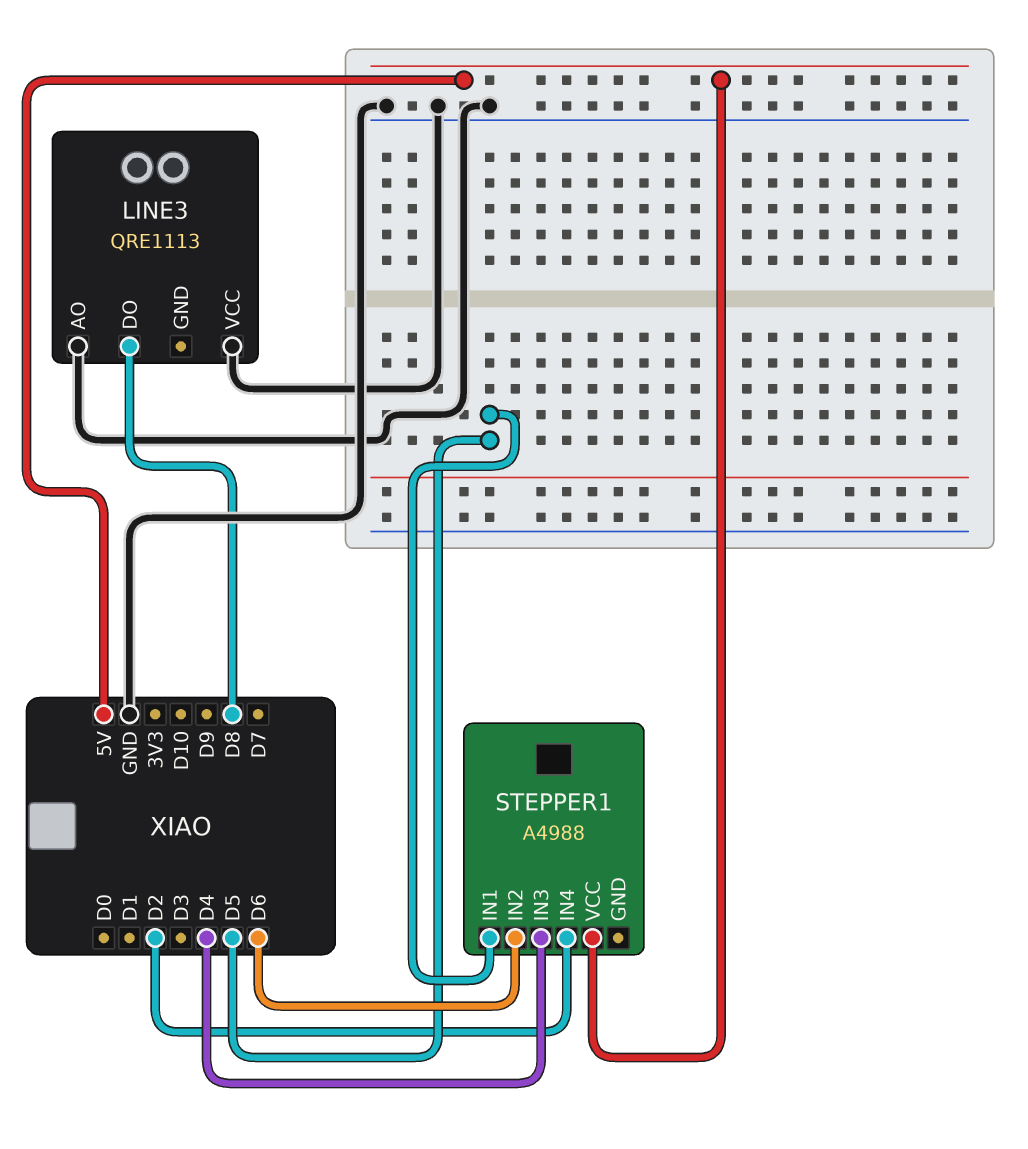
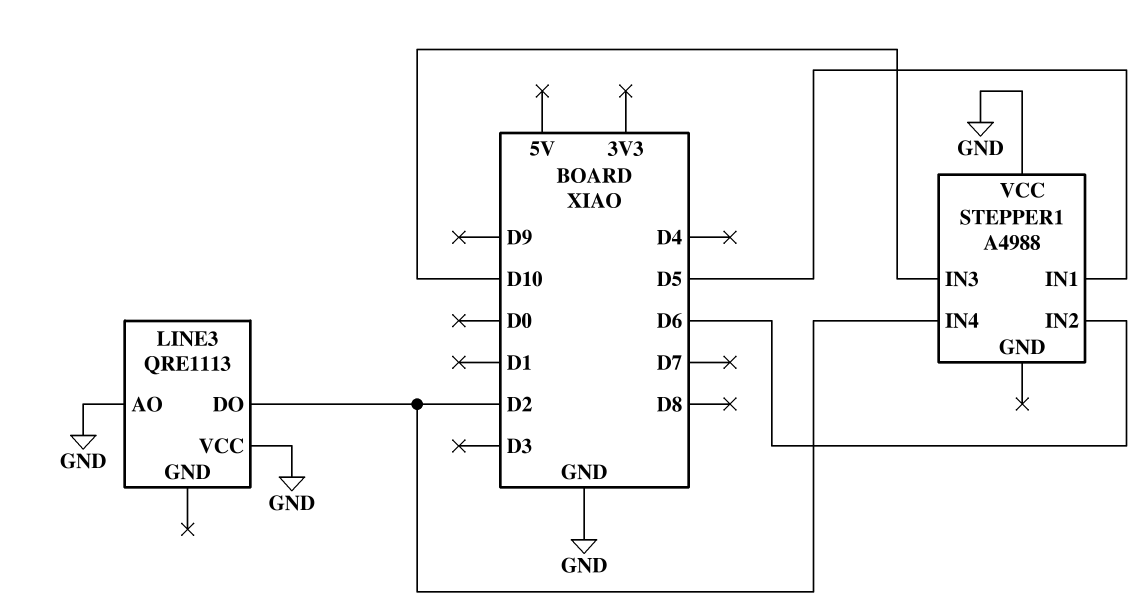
LINE3 pin DO: D8 -> D2
STEPPER1 pin IN3: D4 -> D10
STEPPER1 pin VCC: 5V -> GND

